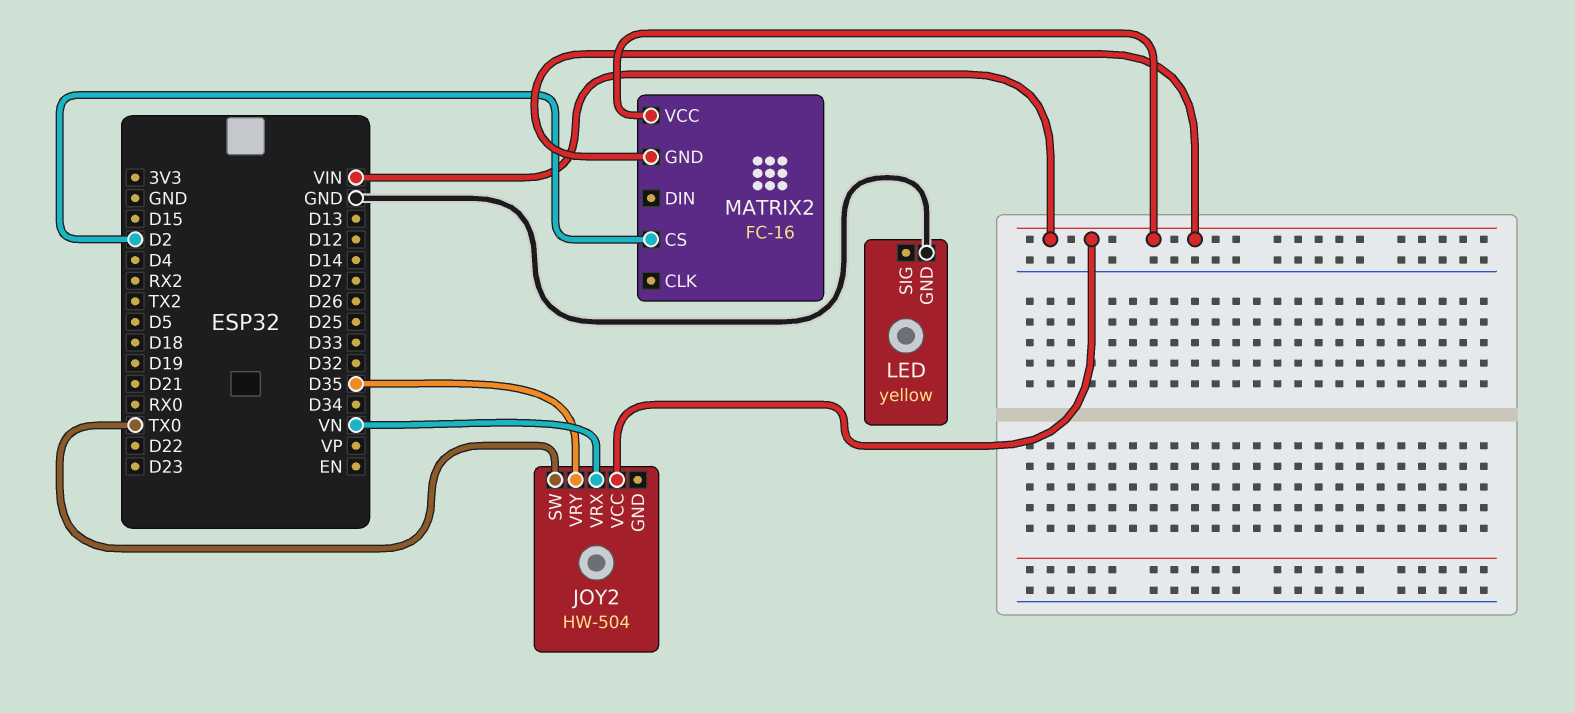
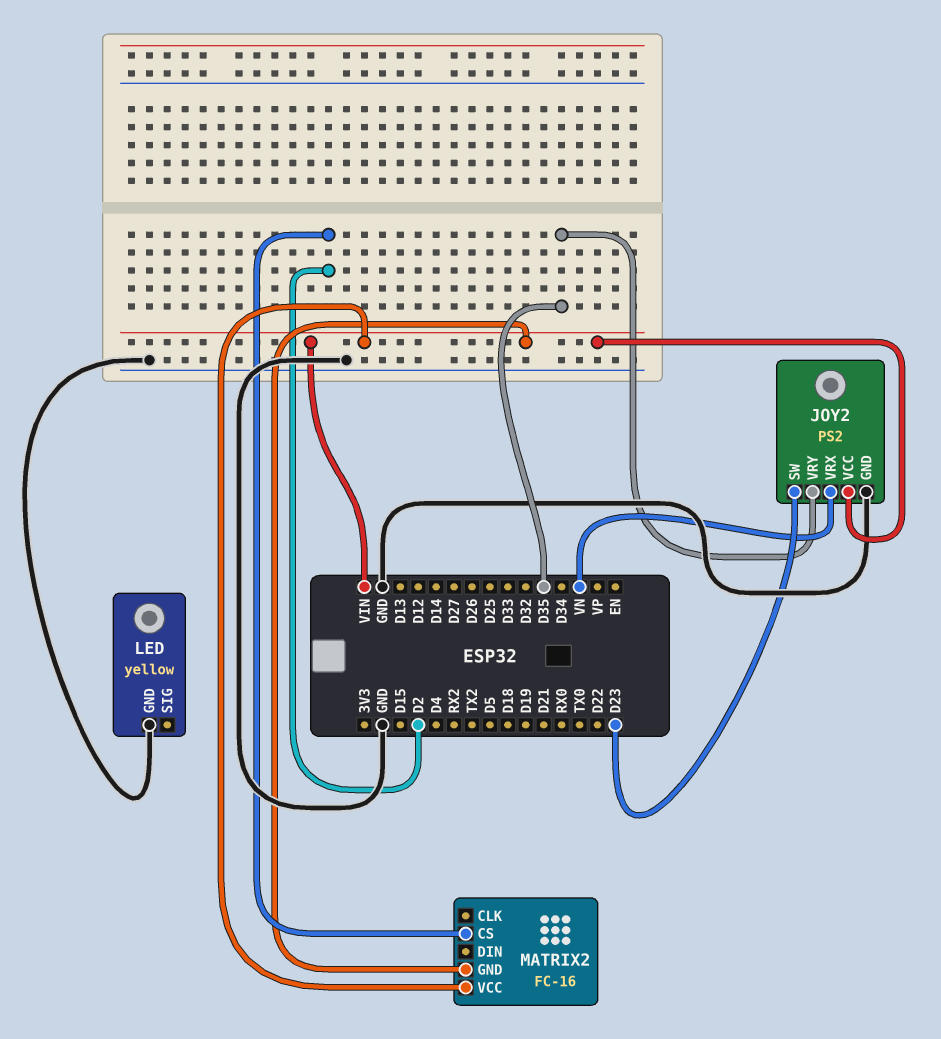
JOY2: HW-504 -> PS2
JOY2 pin GND: none -> GND
JOY2 pin SW: TX0 -> D23

